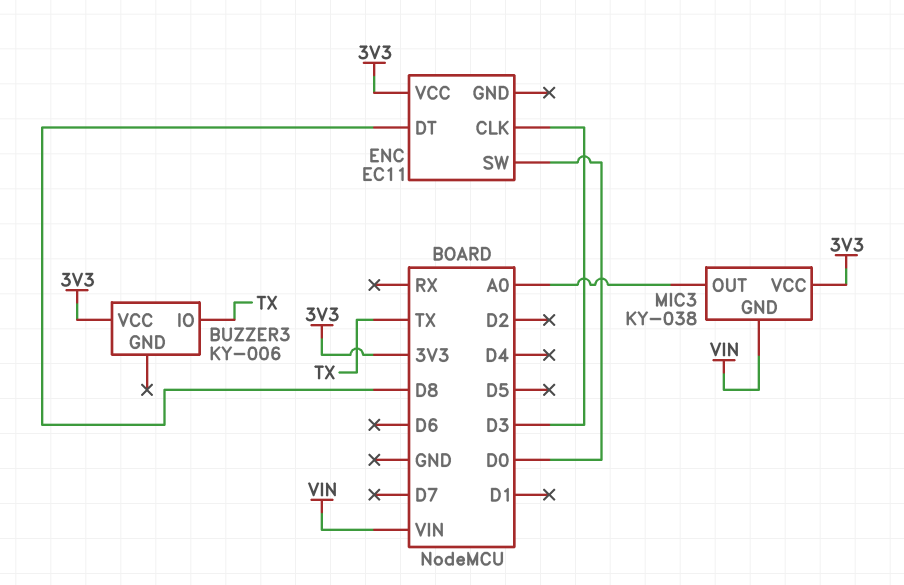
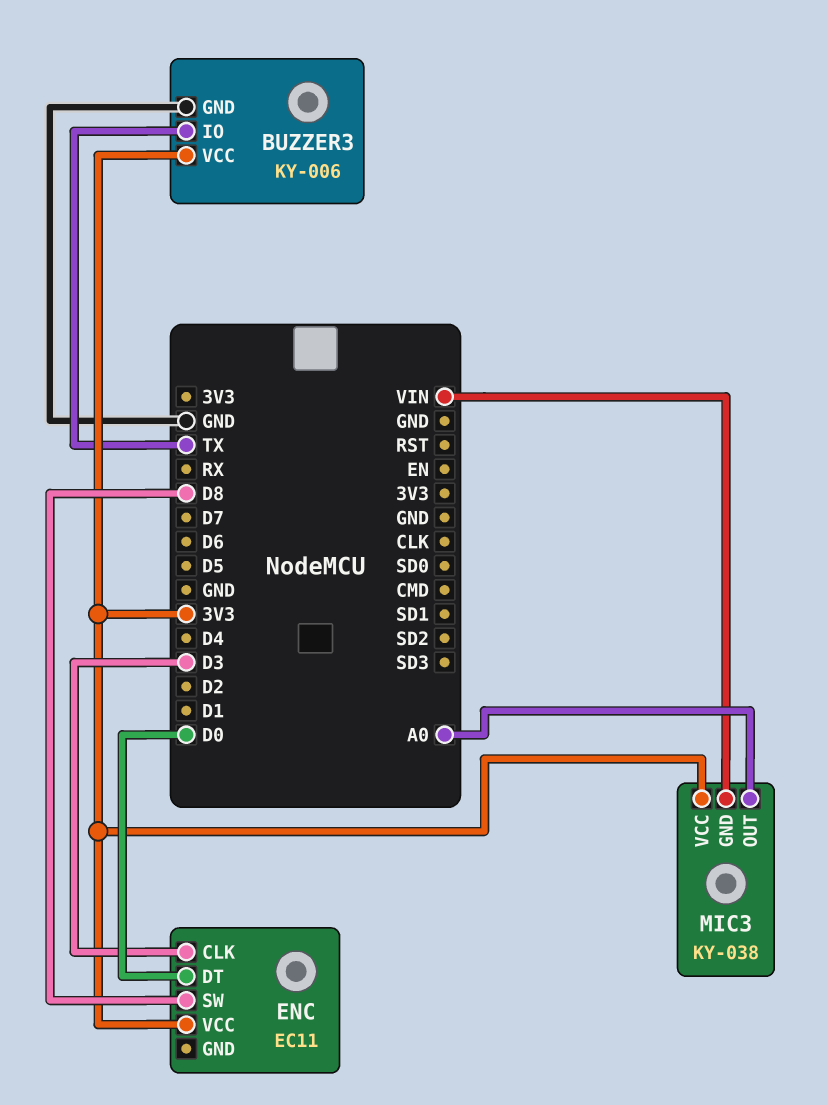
BUZZER3 pin GND: none -> GND
ENC pin DT: D8 -> D0
ENC pin SW: D0 -> D8

